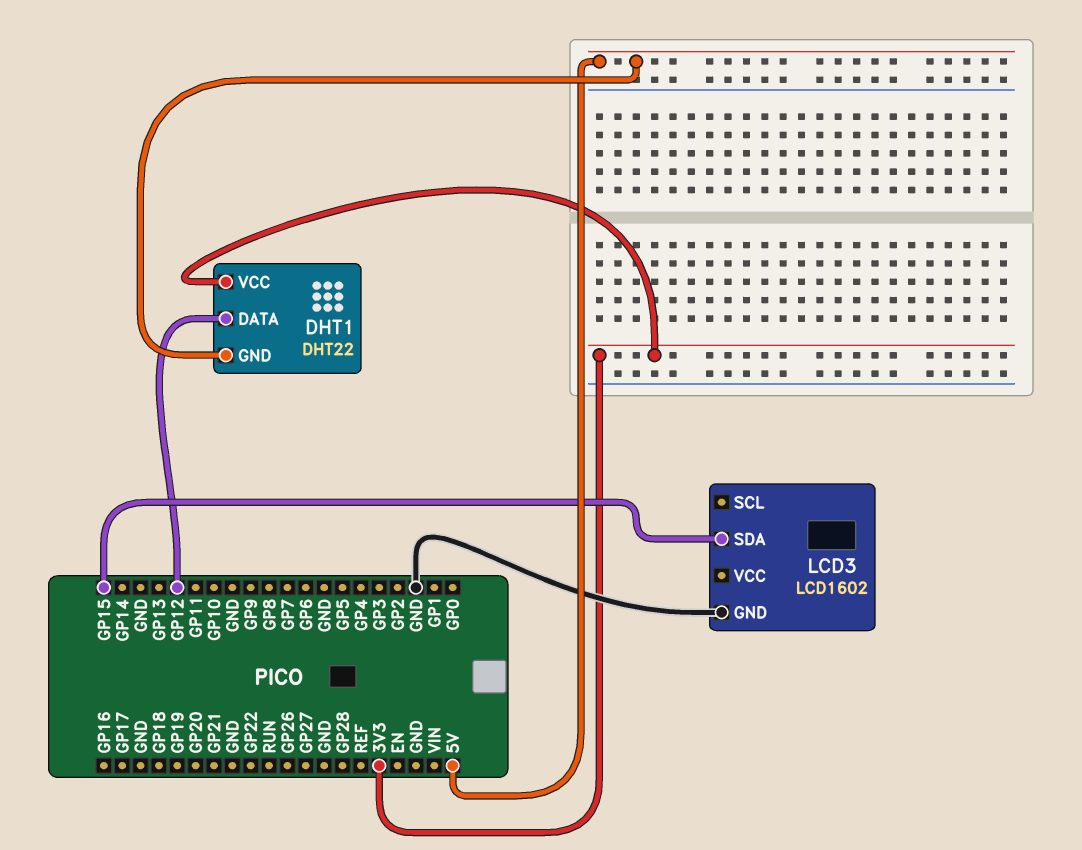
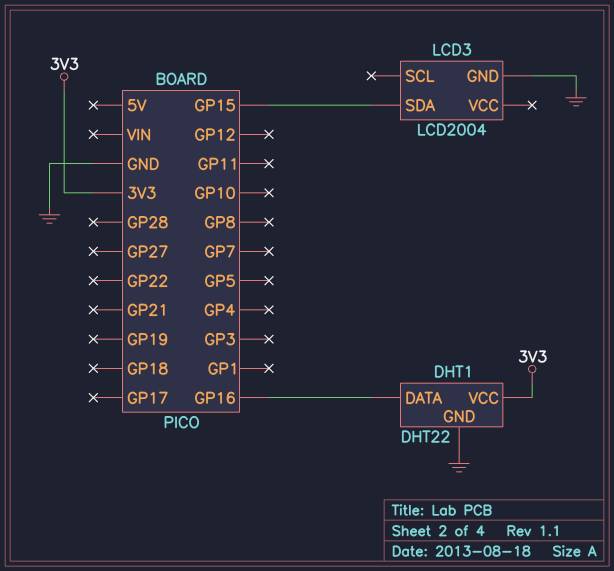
DHT1 pin DATA: GP12 -> GP16
DHT1 pin GND: 5V -> GND
LCD3: LCD1602 -> LCD2004

